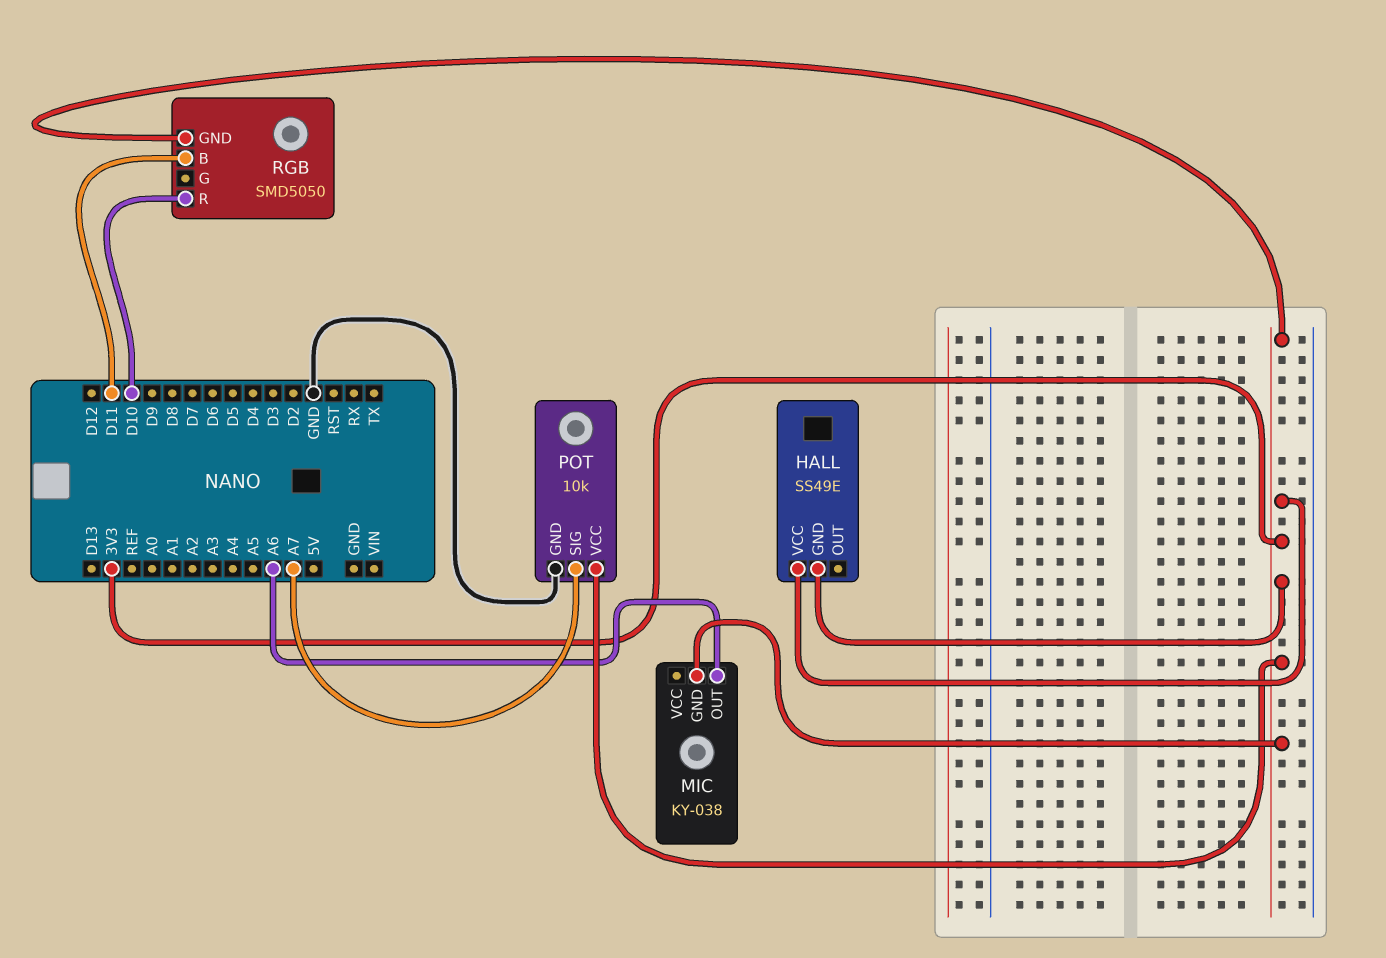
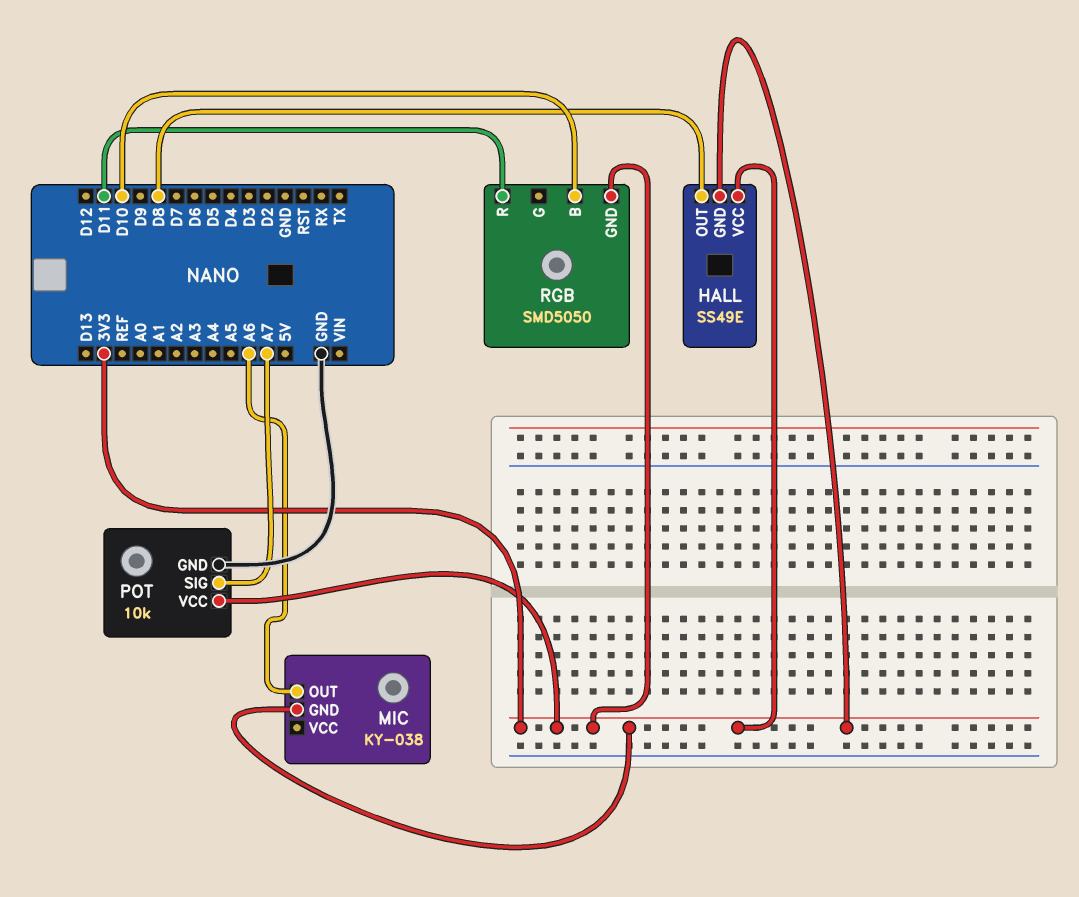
HALL pin OUT: none -> D8
RGB pin B: D11 -> D10
RGB pin R: D10 -> D11

